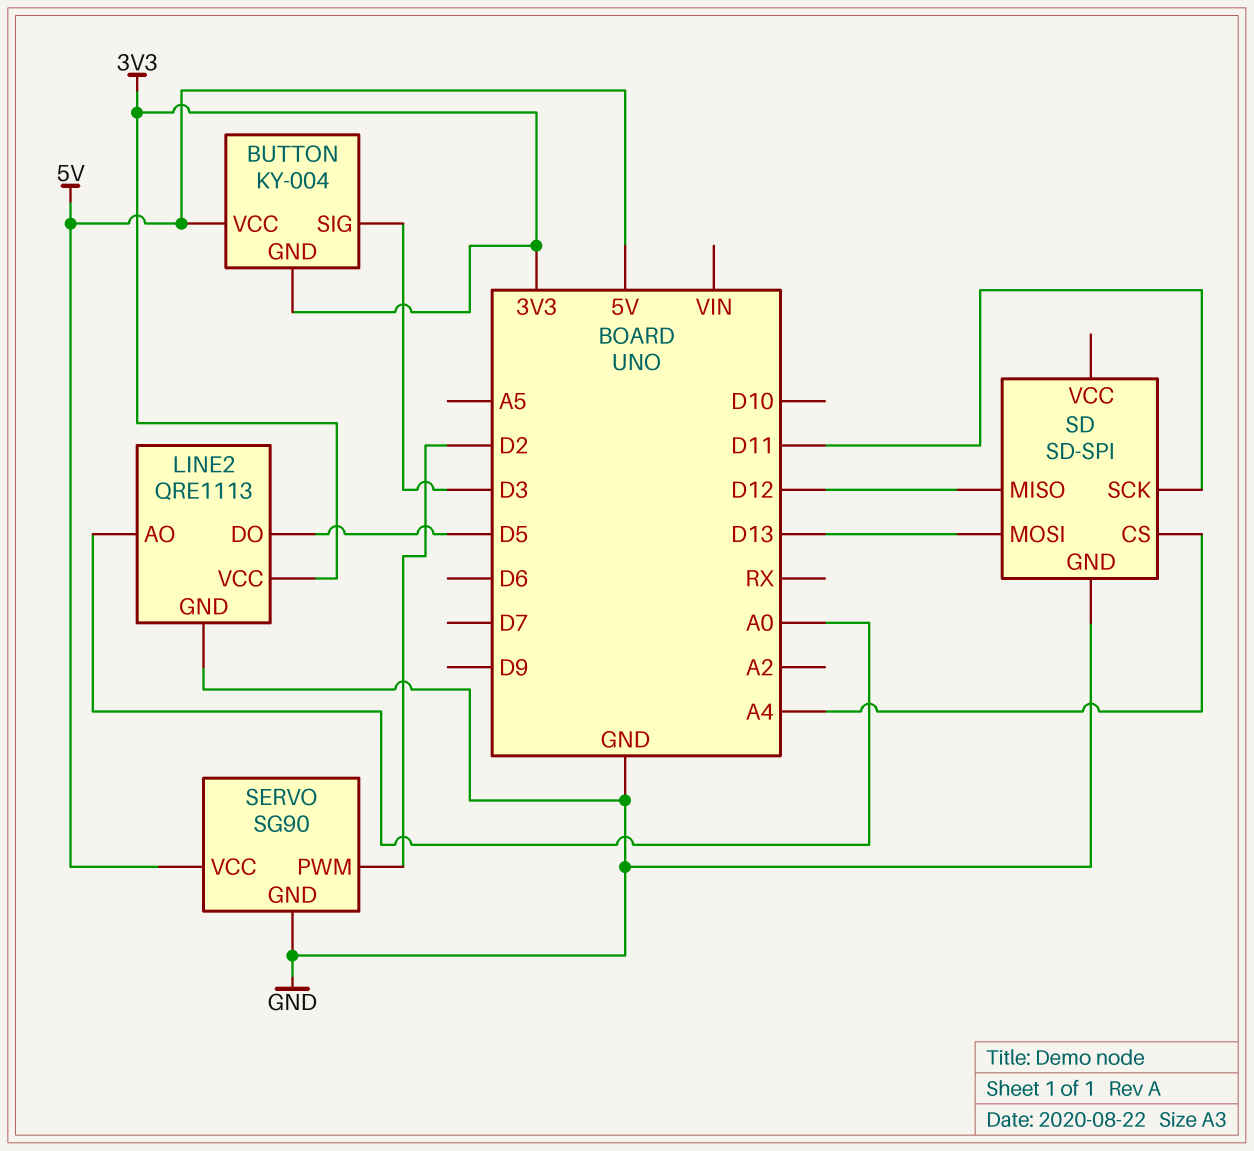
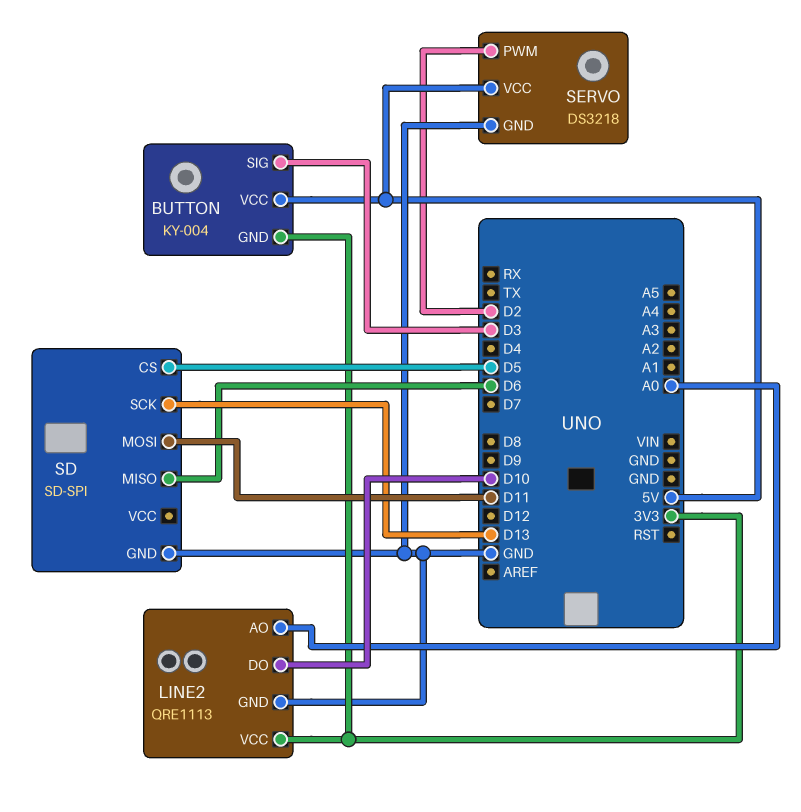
LINE2 pin DO: D5 -> D10
SD pin CS: A4 -> D5
SD pin MISO: D12 -> D6
SD pin MOSI: D13 -> D11
SD pin SCK: D11 -> D13
SERVO: SG90 -> DS3218

